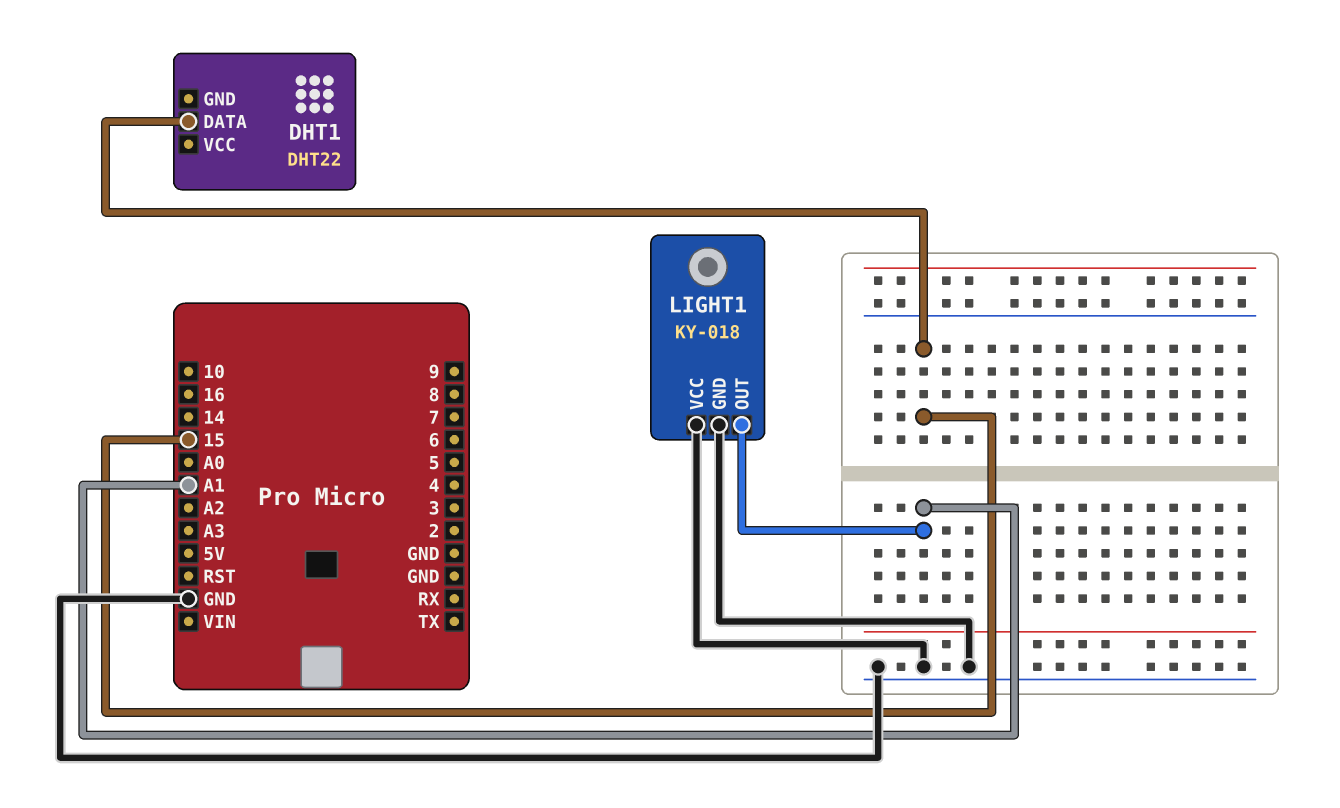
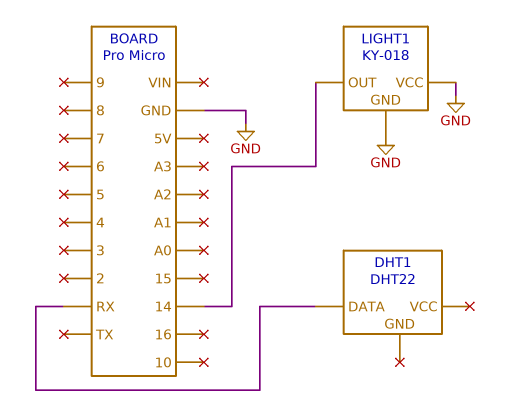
DHT1 pin DATA: 15 -> RX
LIGHT1 pin OUT: A1 -> 14

